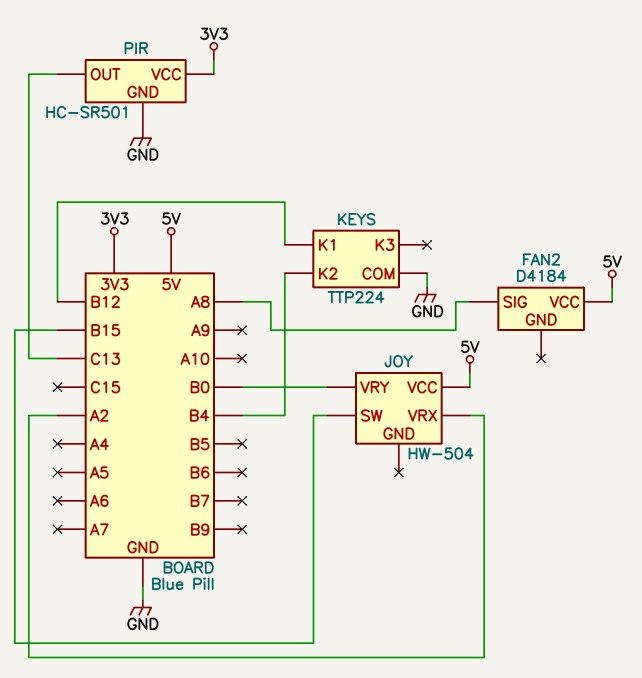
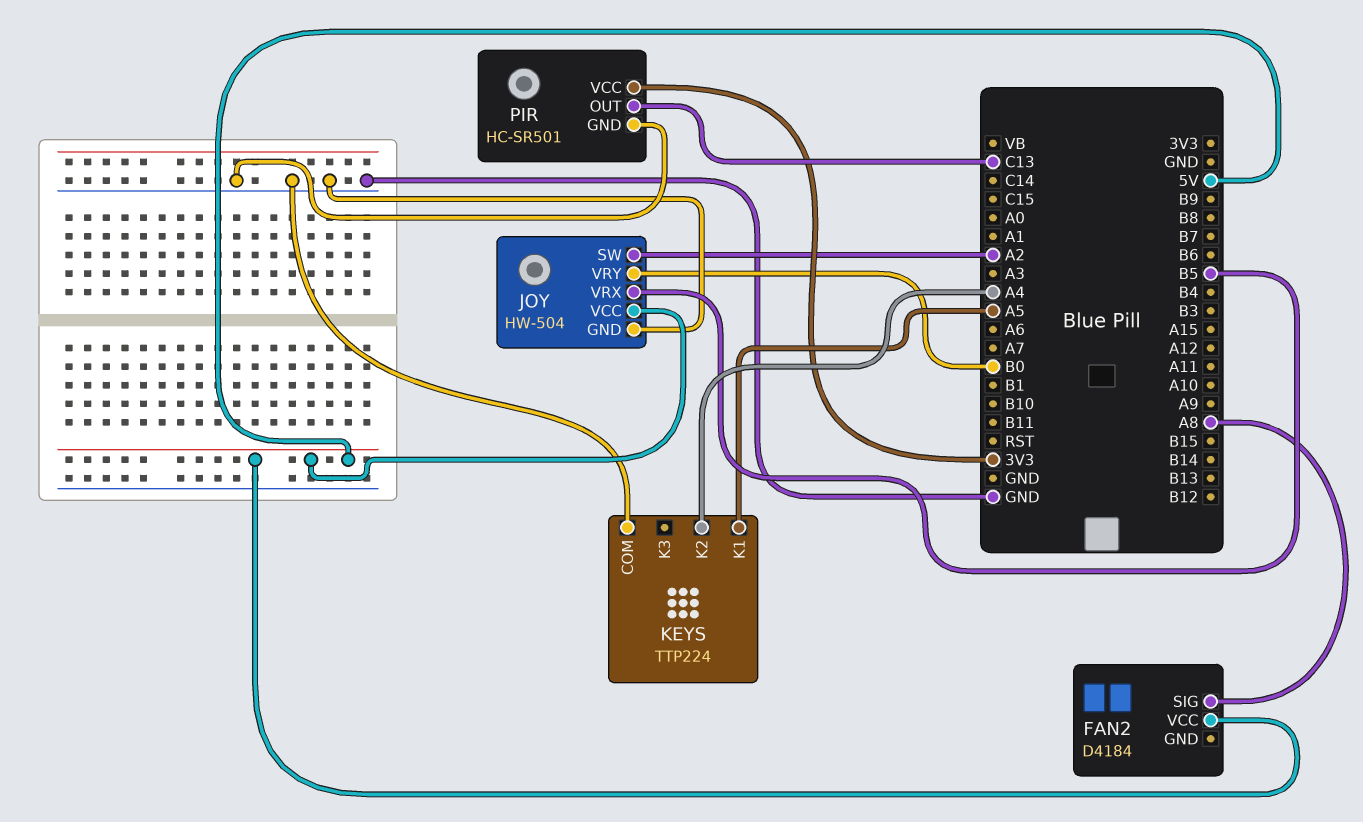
JOY pin GND: none -> GND
JOY pin SW: B15 -> A2
JOY pin VRX: A2 -> B5
KEYS pin K1: B12 -> A5
KEYS pin K2: B4 -> A4

